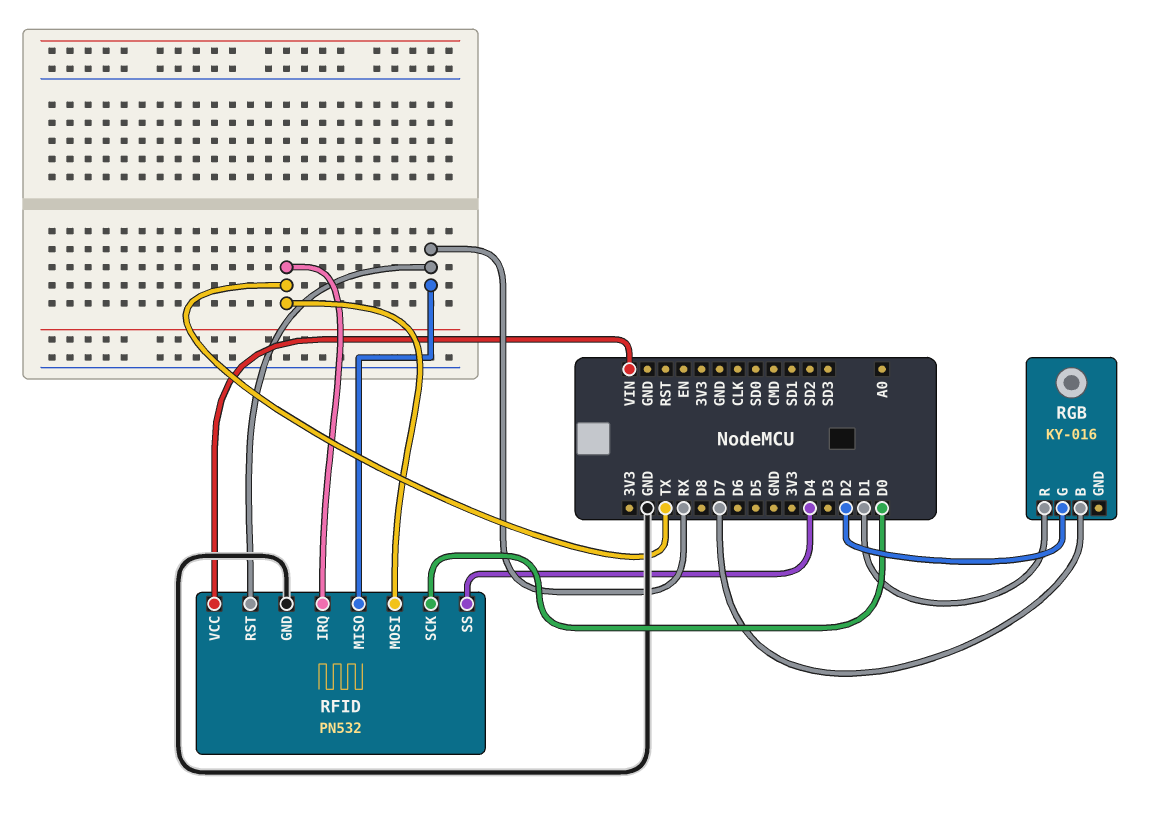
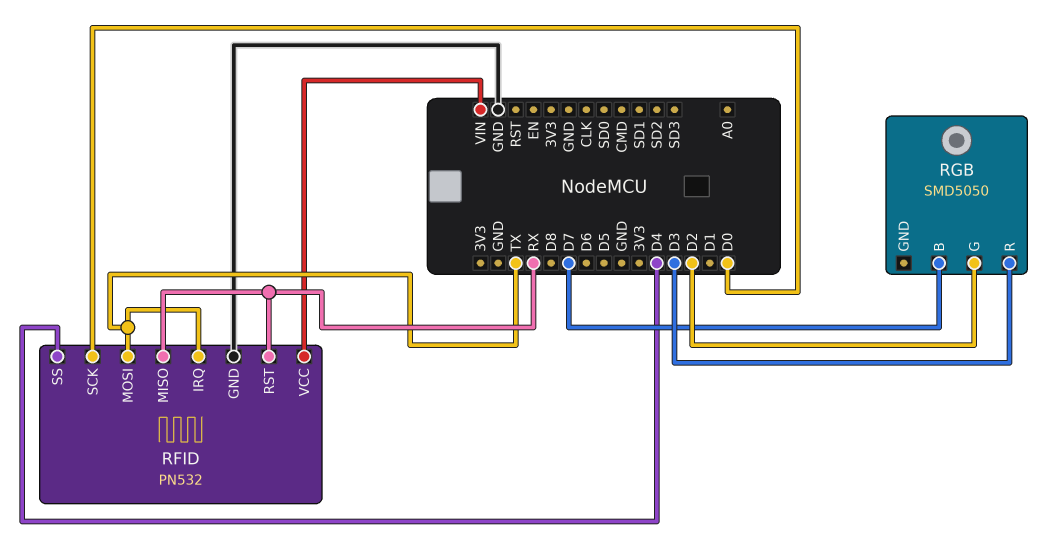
RGB: KY-016 -> SMD5050
RGB pin R: D1 -> D3

